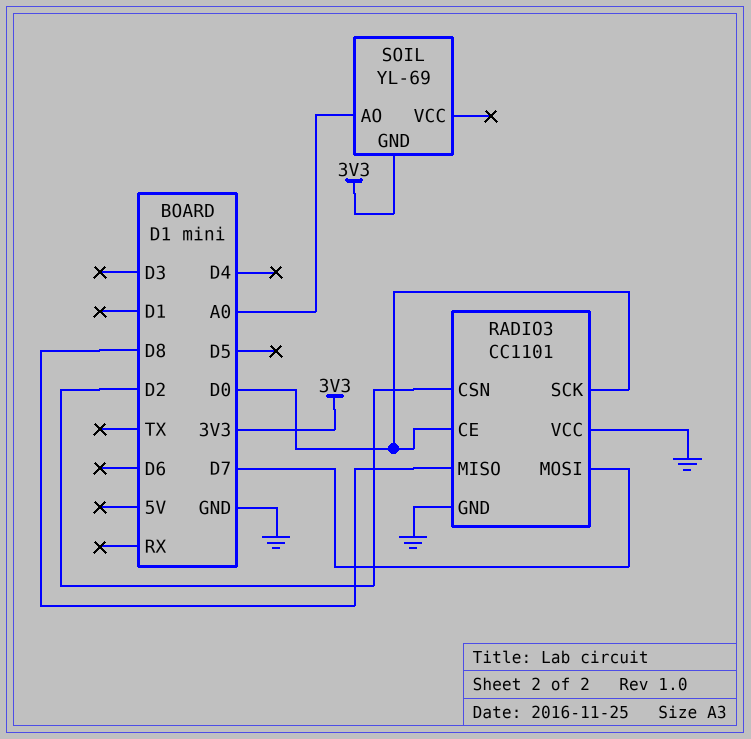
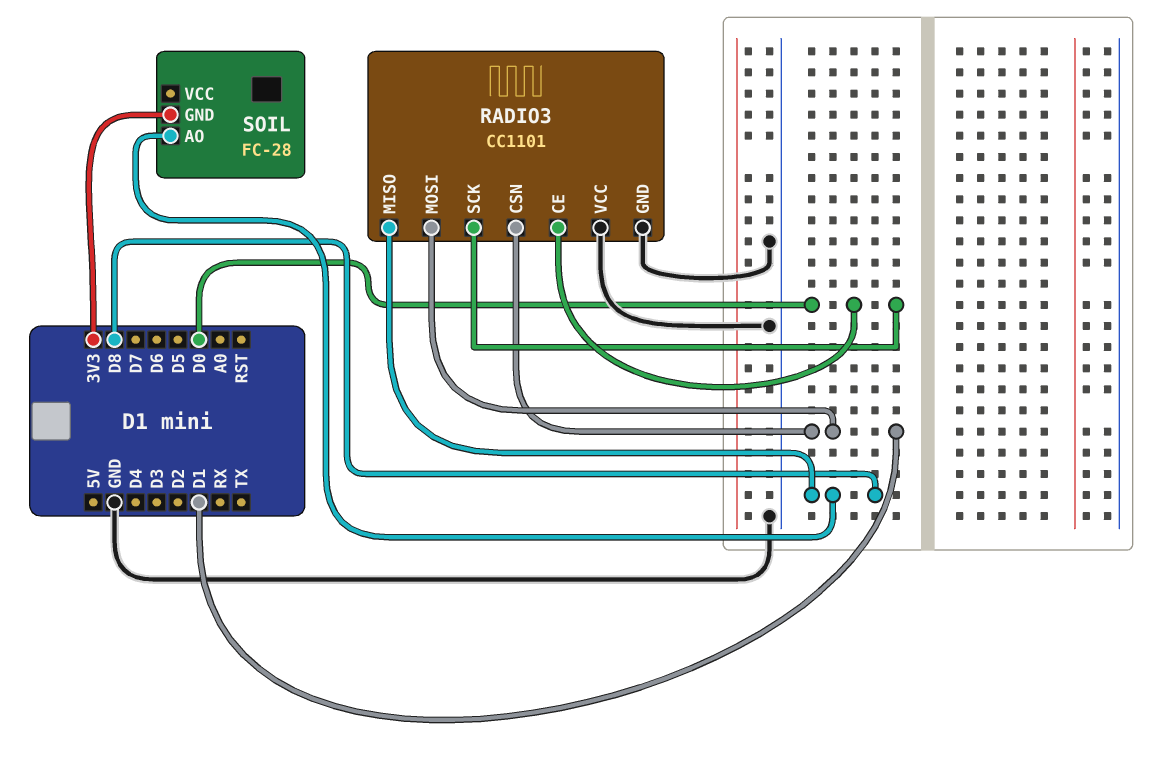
RADIO3 pin CSN: D2 -> D1
RADIO3 pin MOSI: D7 -> D1
SOIL: YL-69 -> FC-28
SOIL pin AO: A0 -> D8

